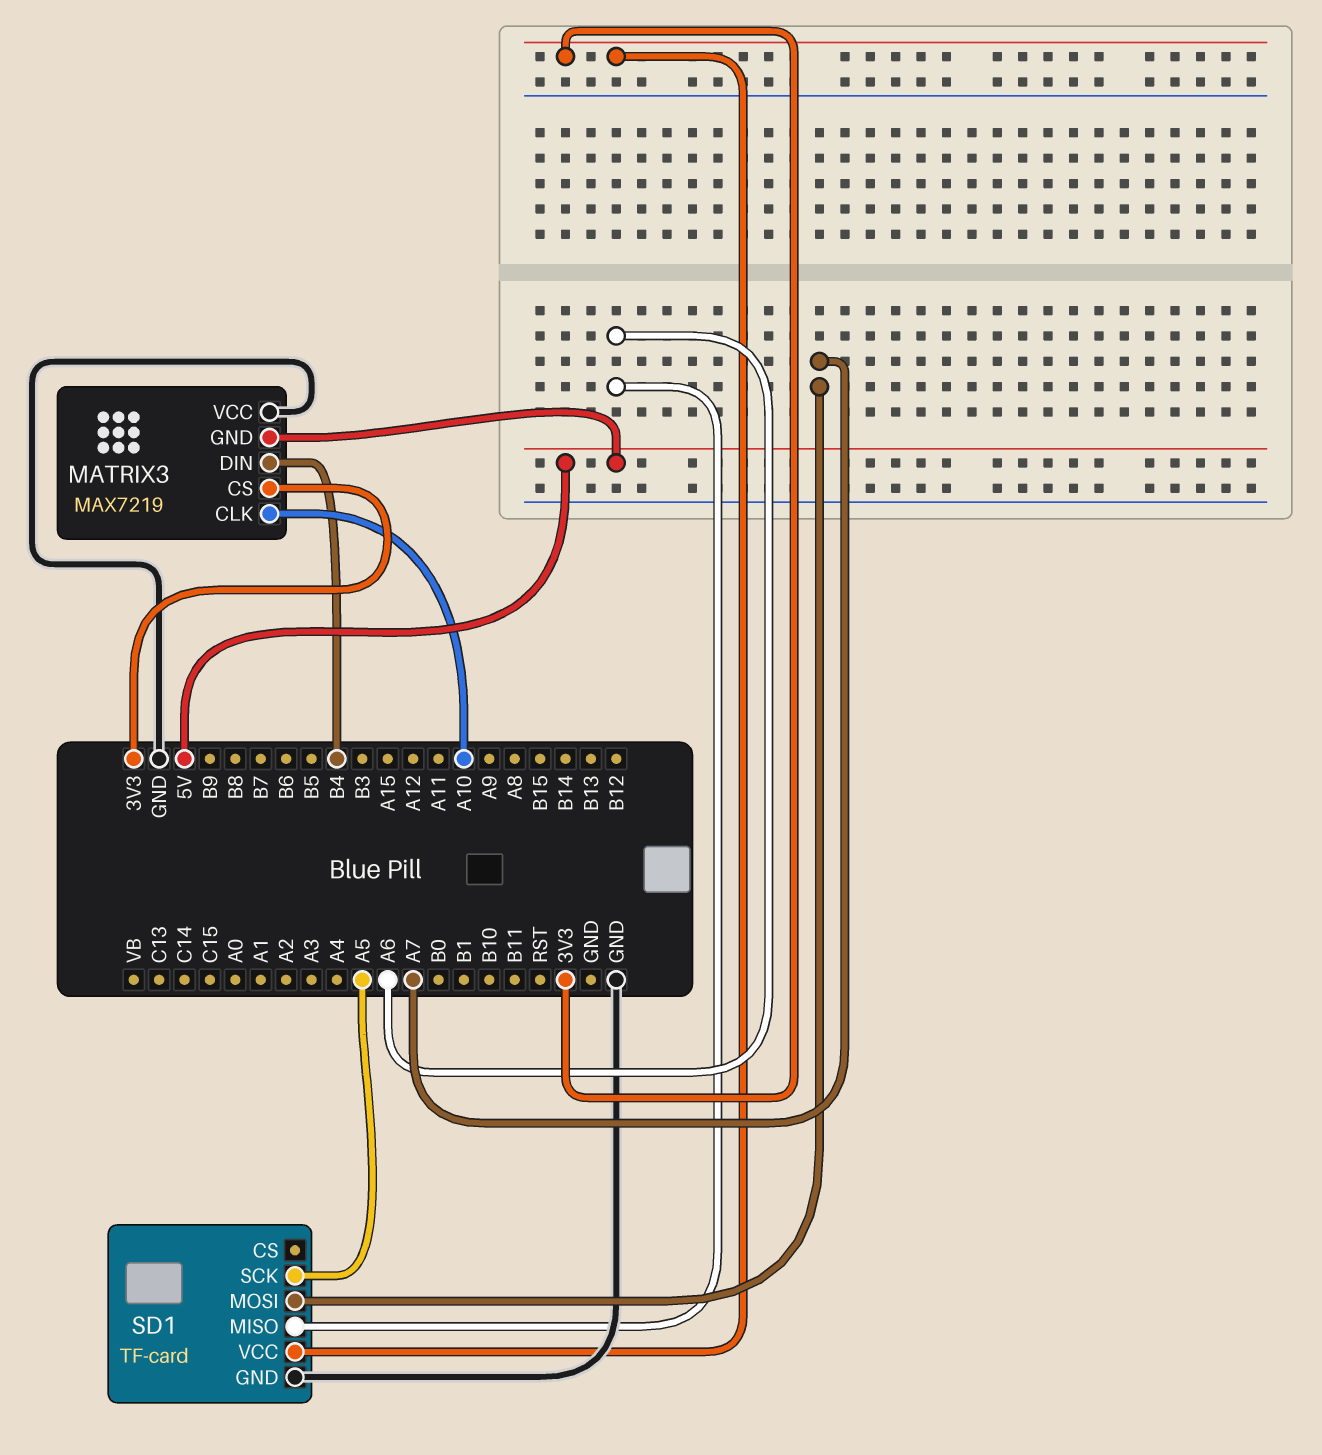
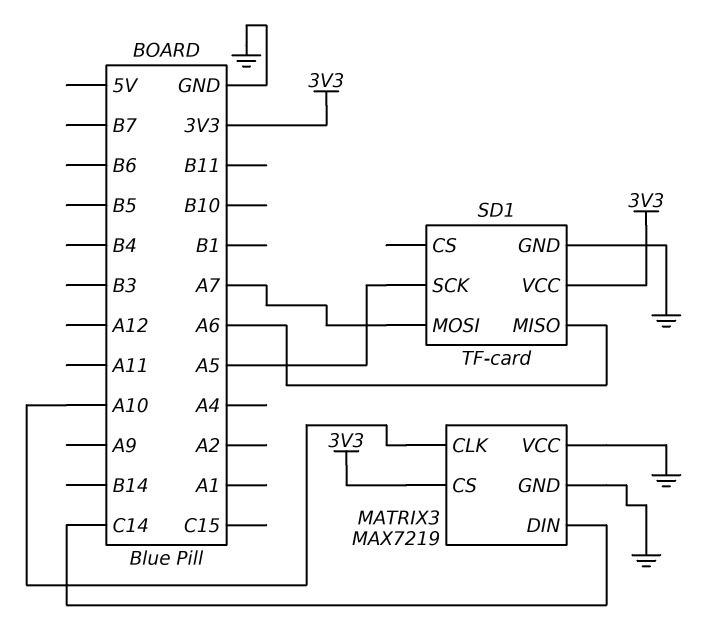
MATRIX3 pin DIN: B4 -> C14
MATRIX3 pin GND: 5V -> GND

